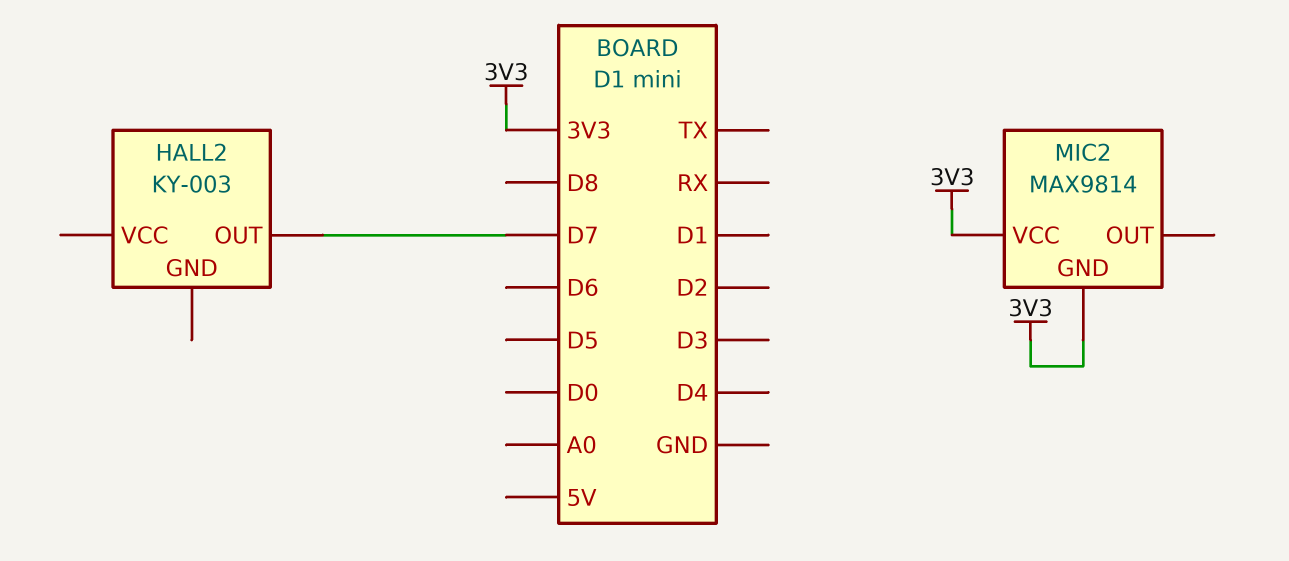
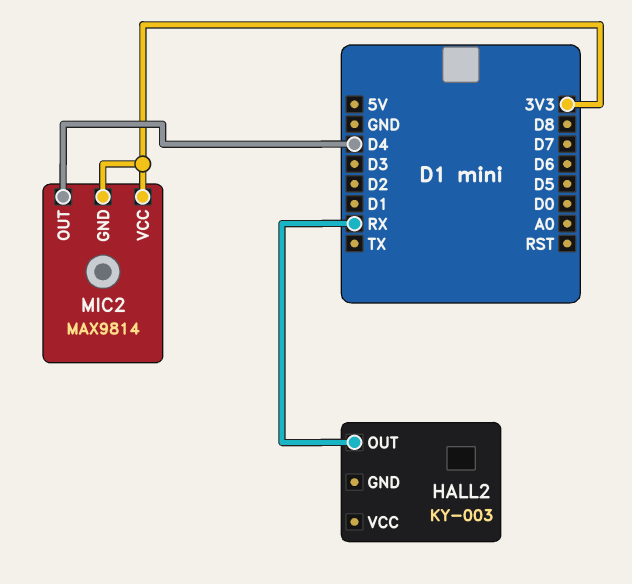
HALL2 pin OUT: D7 -> RX
MIC2 pin OUT: none -> D4

